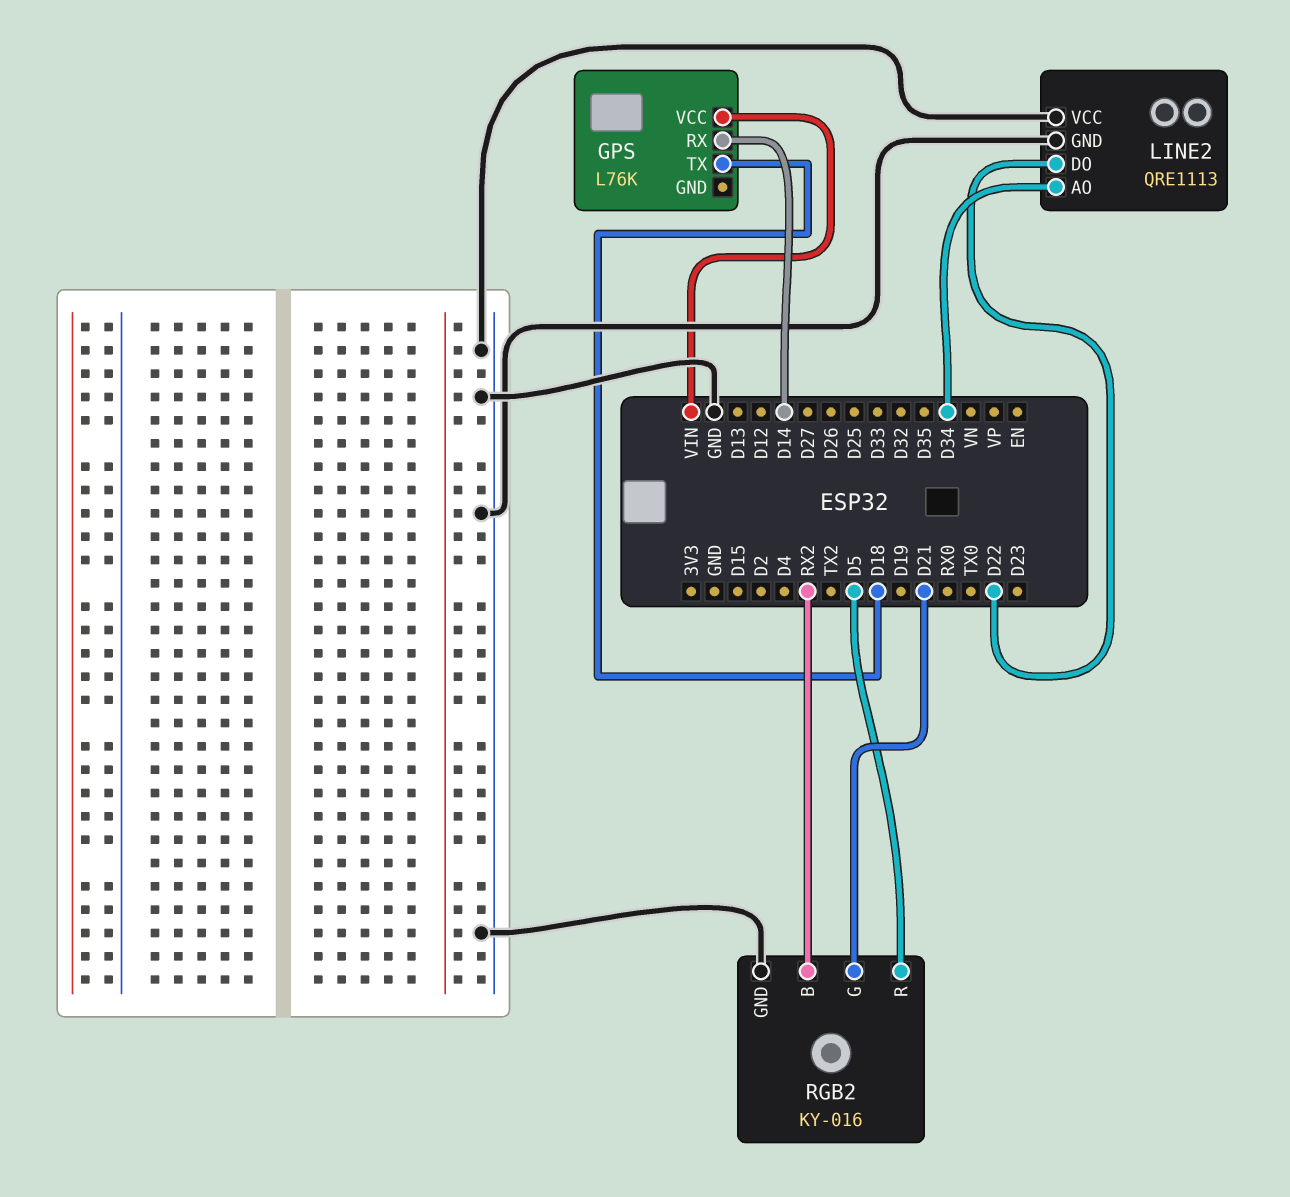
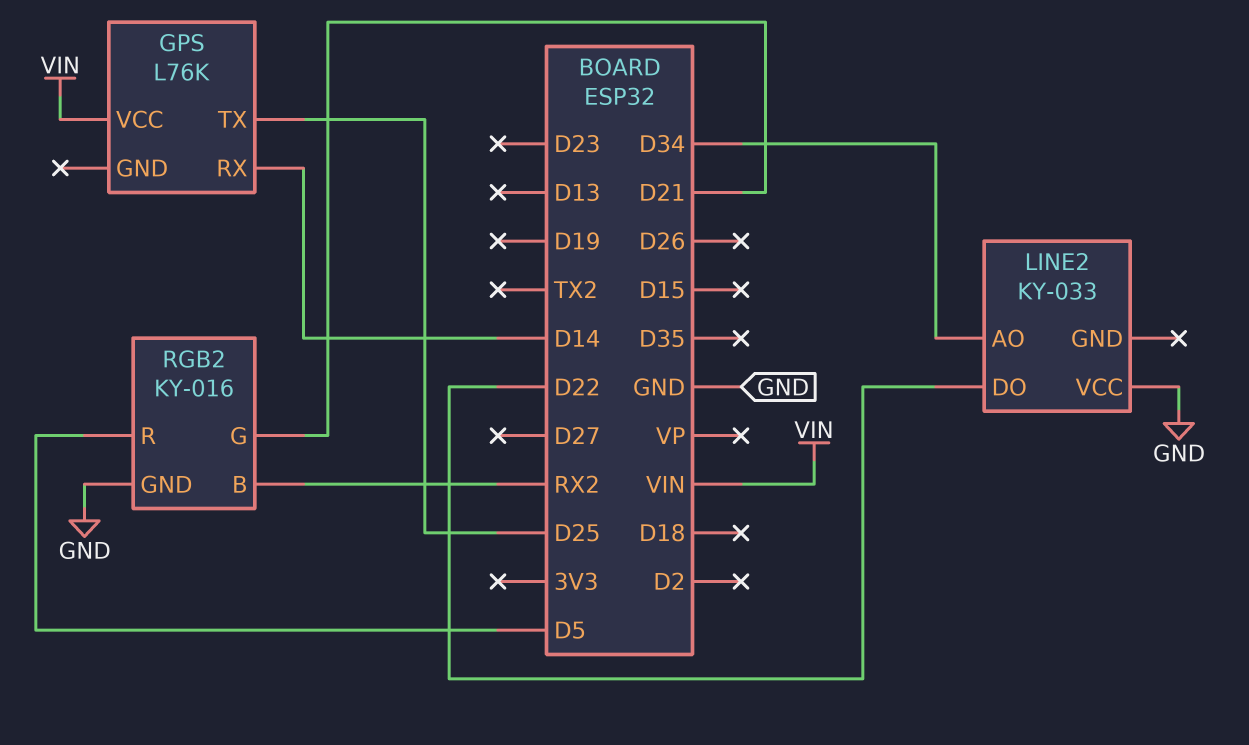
GPS pin TX: D18 -> D25
LINE2: QRE1113 -> KY-033
LINE2 pin GND: GND -> none

